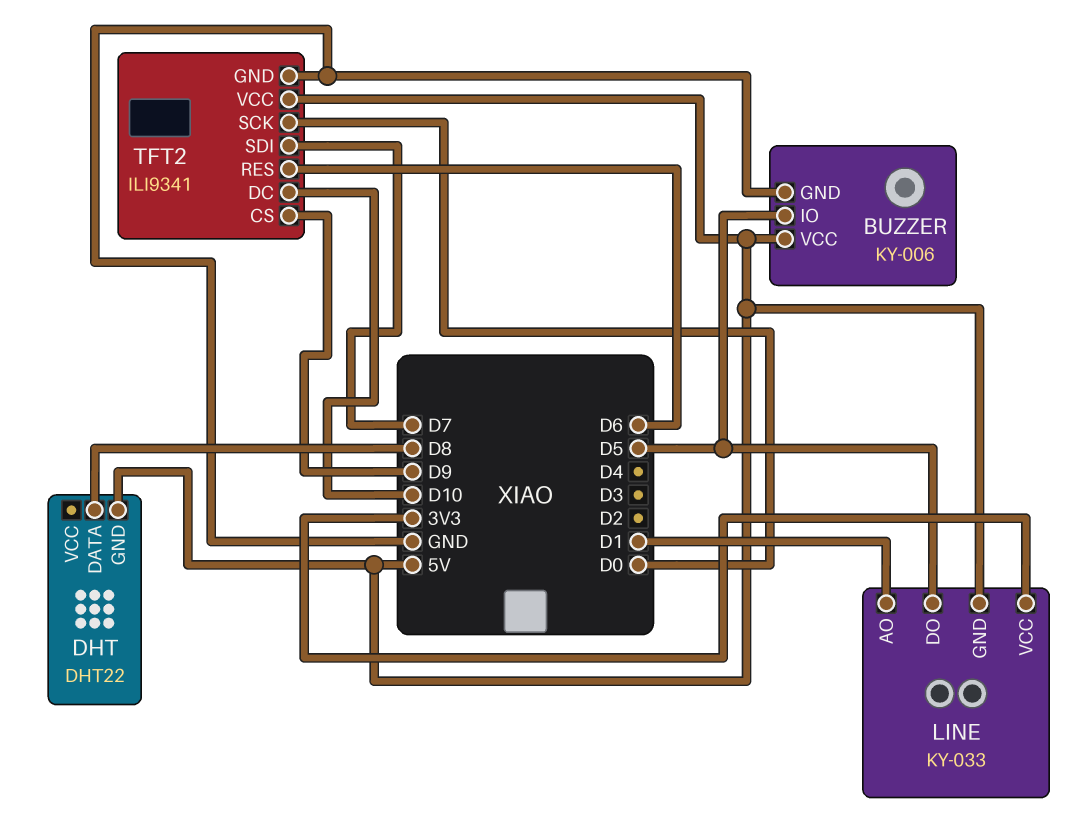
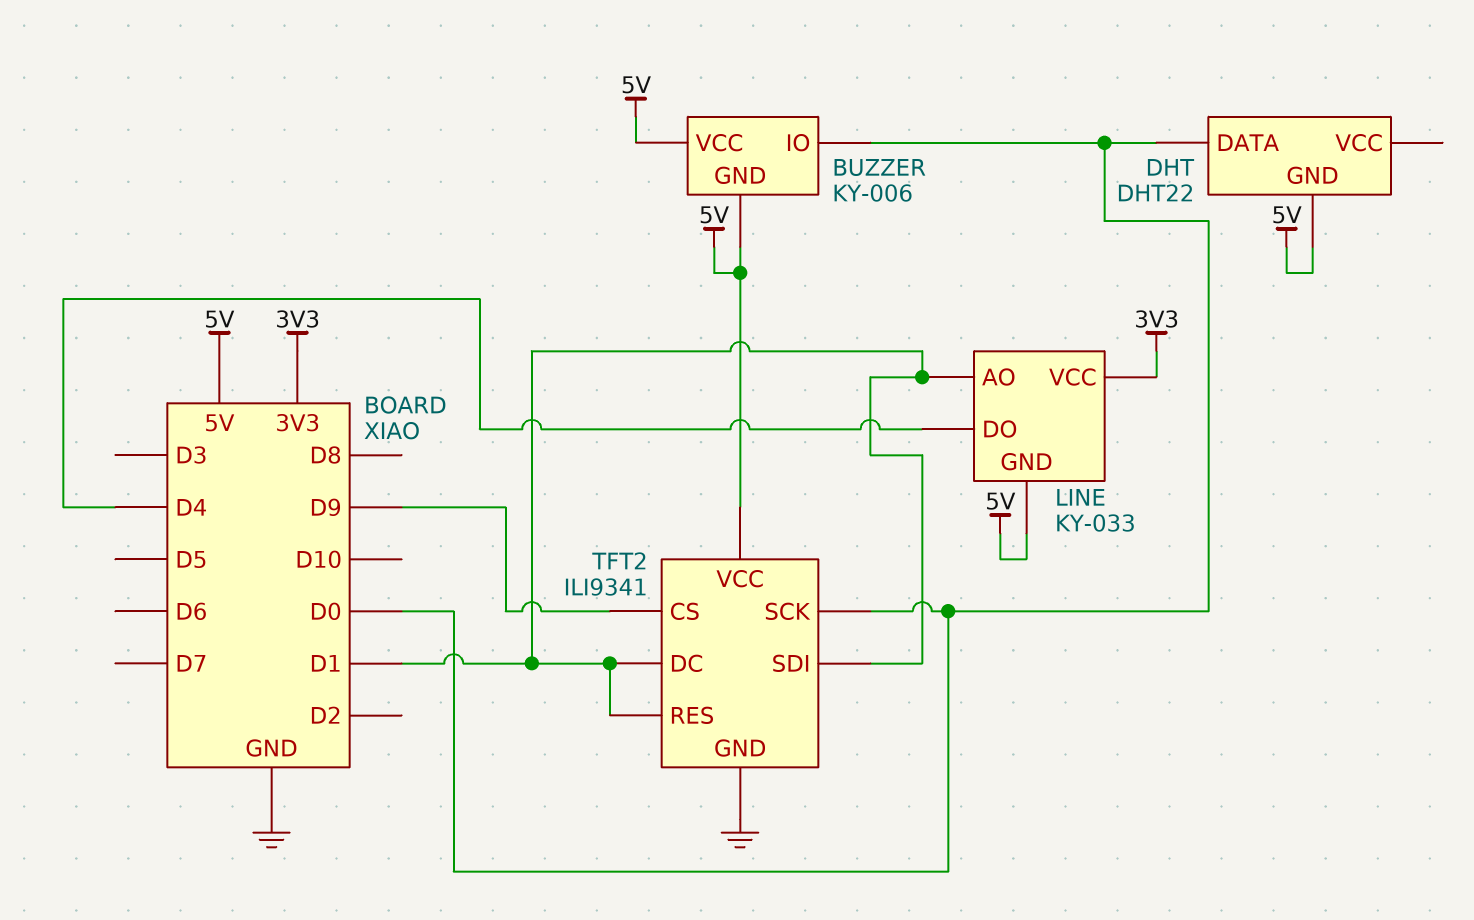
BUZZER pin GND: GND -> 5V
BUZZER pin IO: D5 -> D0
DHT pin DATA: D8 -> D0
LINE pin DO: D5 -> D4
TFT2 pin DC: D10 -> D1
TFT2 pin RES: D6 -> D1
TFT2 pin SDI: D7 -> D1

